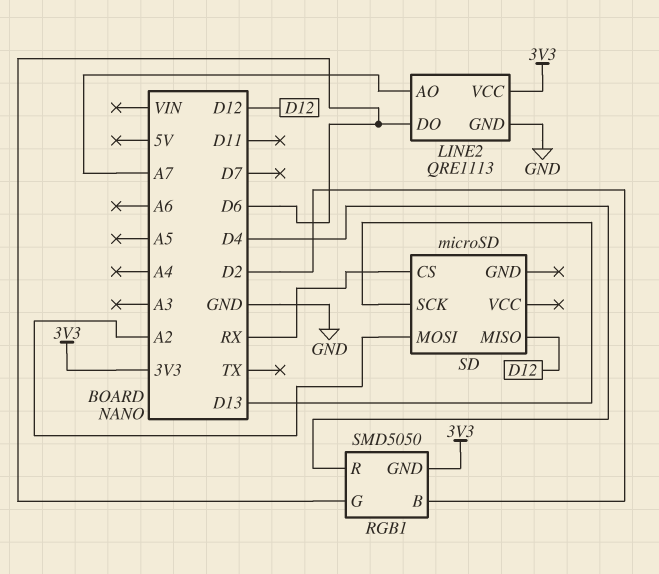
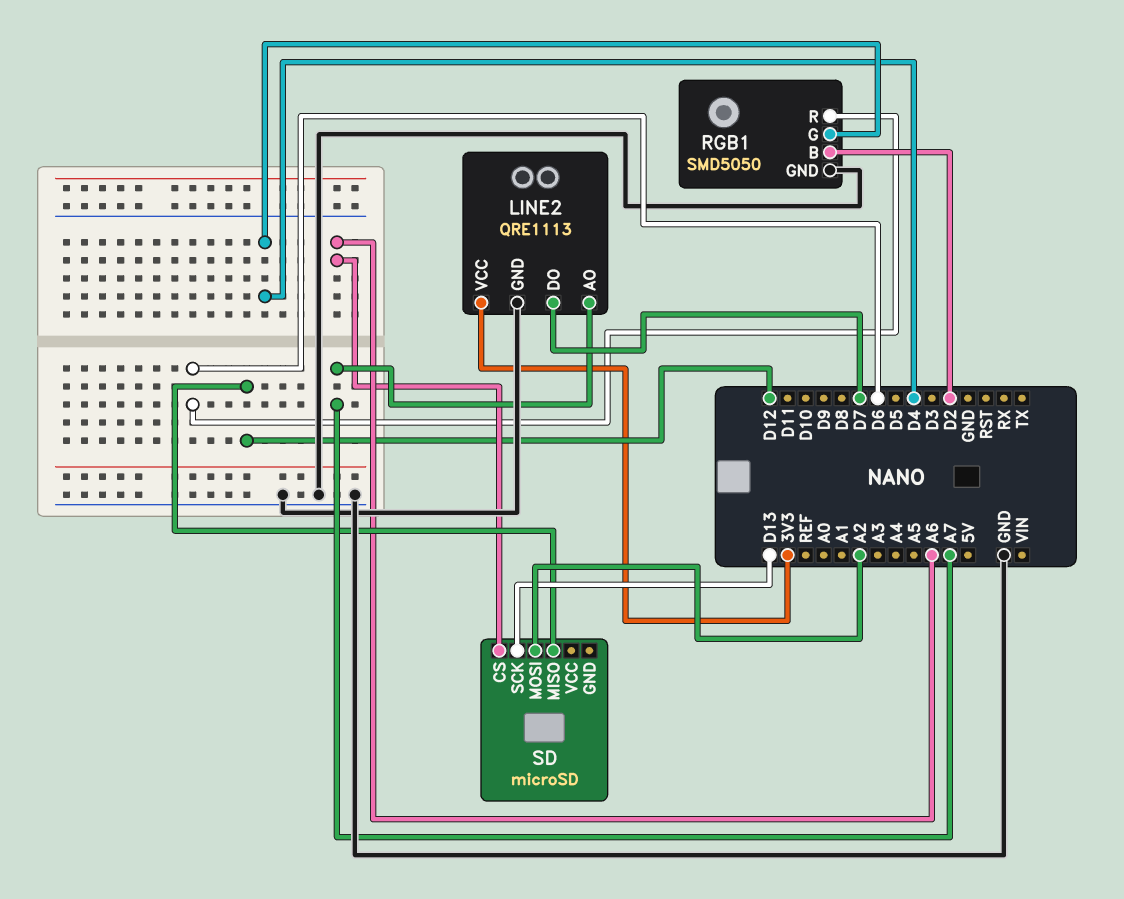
LINE2 pin DO: D6 -> D7
RGB1 pin G: D6 -> D4
RGB1 pin GND: 3V3 -> GND
RGB1 pin R: D4 -> D6
SD pin CS: RX -> A6

